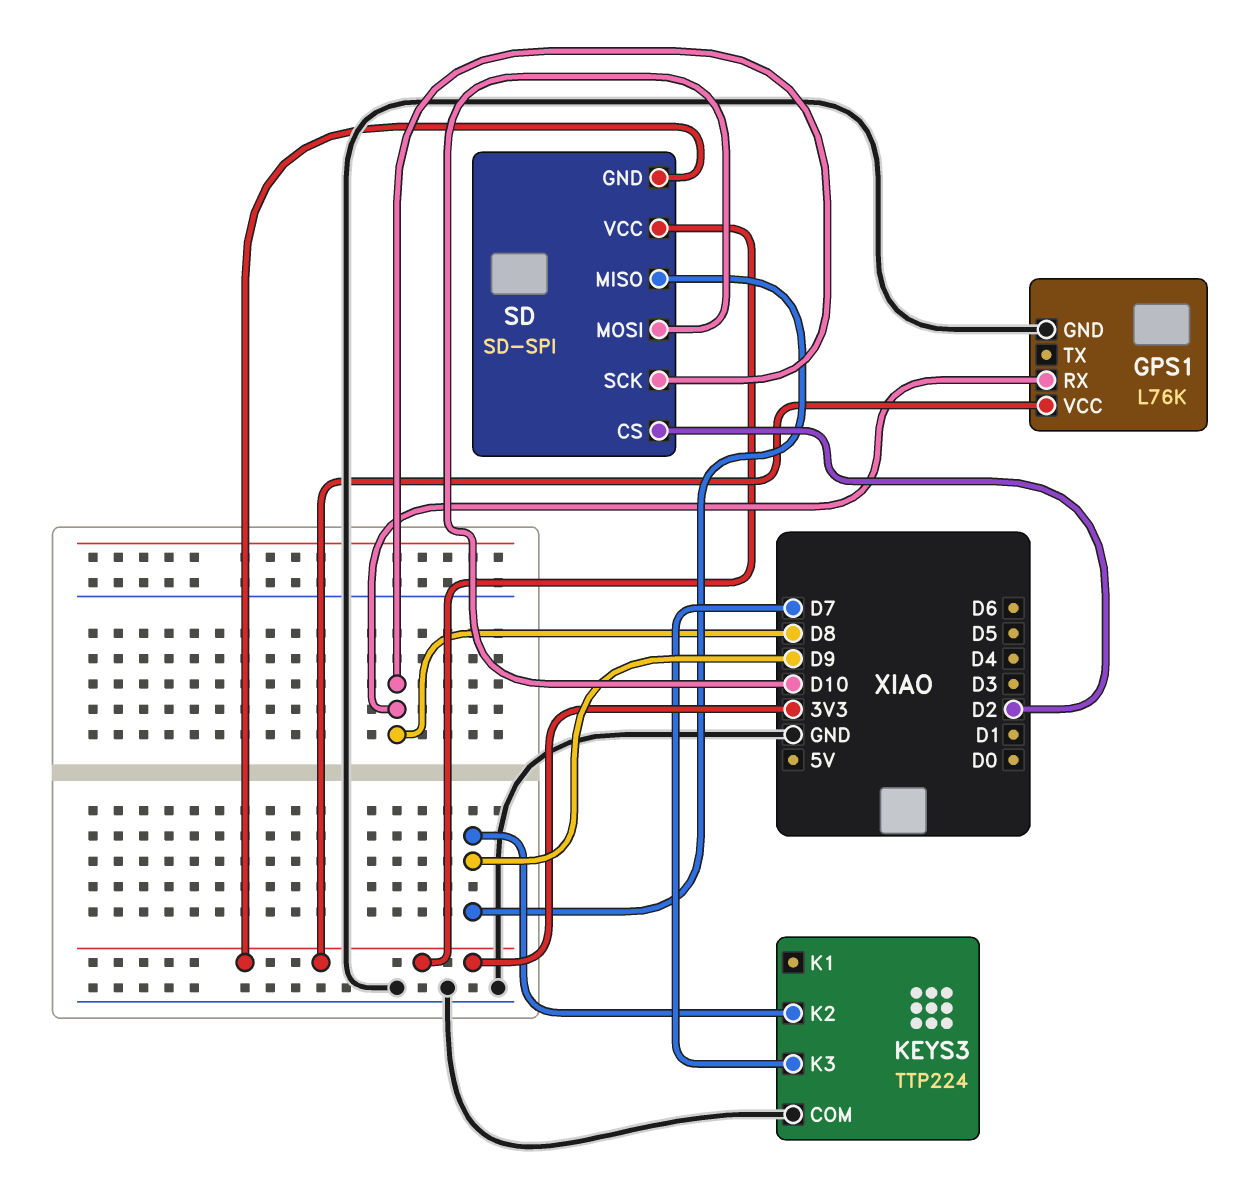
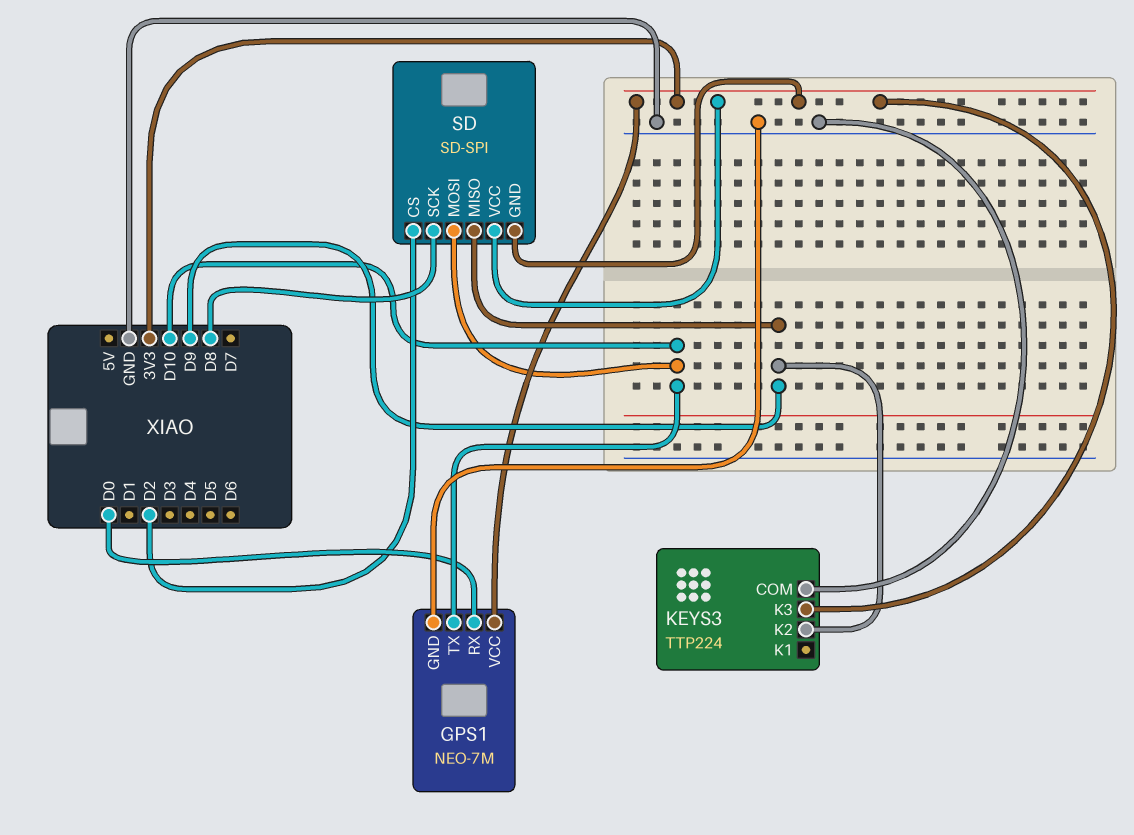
GPS1: L76K -> NEO-7M
GPS1 pin RX: D8 -> D0
GPS1 pin TX: none -> D10
KEYS3 pin K3: D7 -> 3V3

